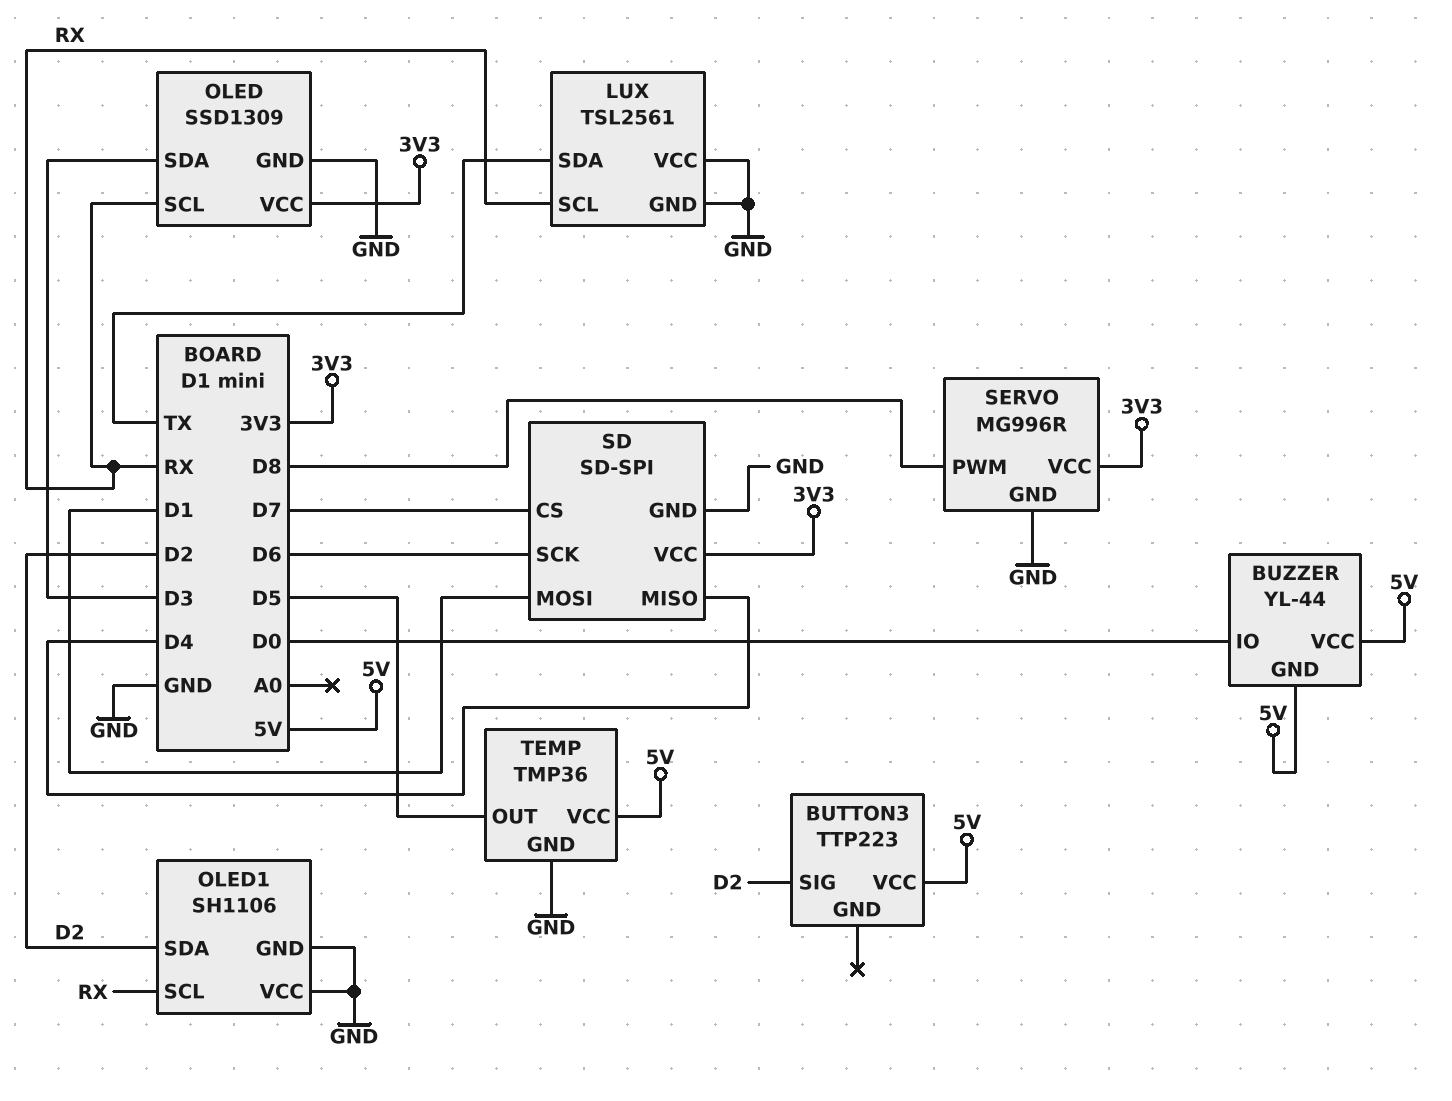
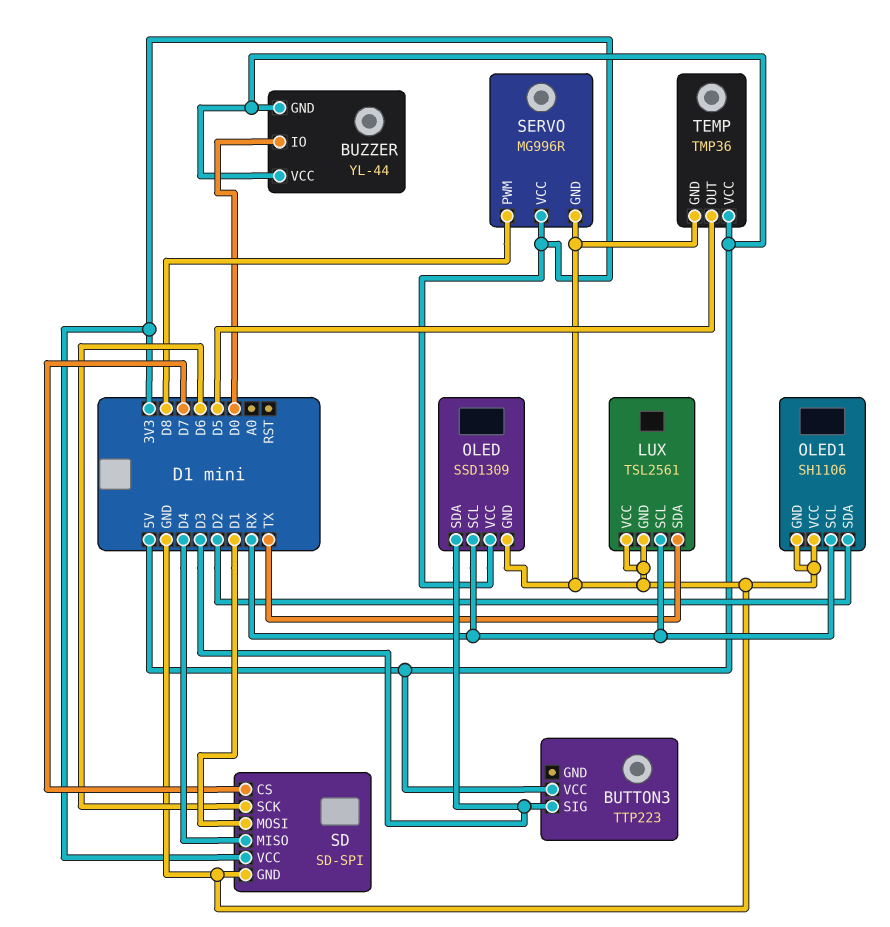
BUTTON3 pin SIG: D2 -> D3

